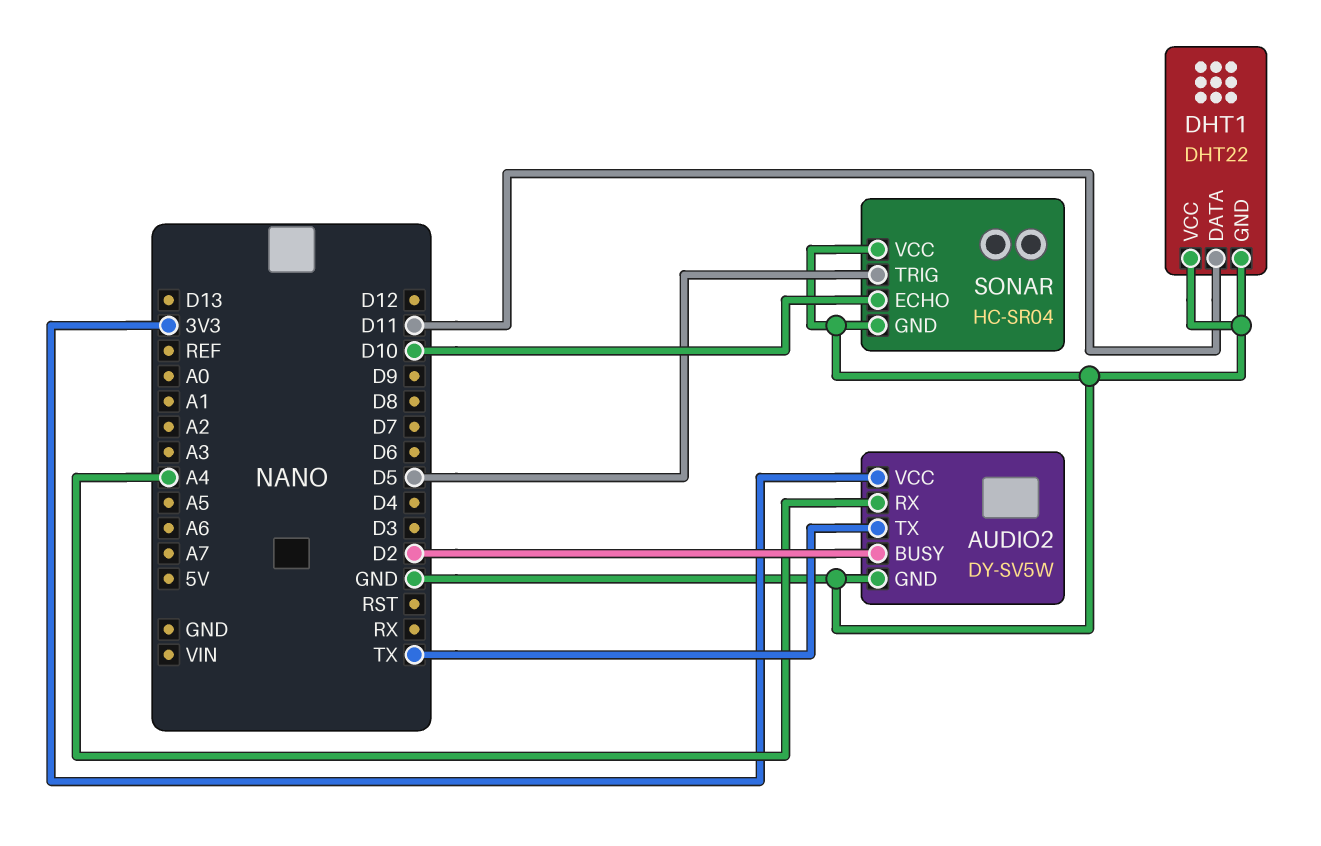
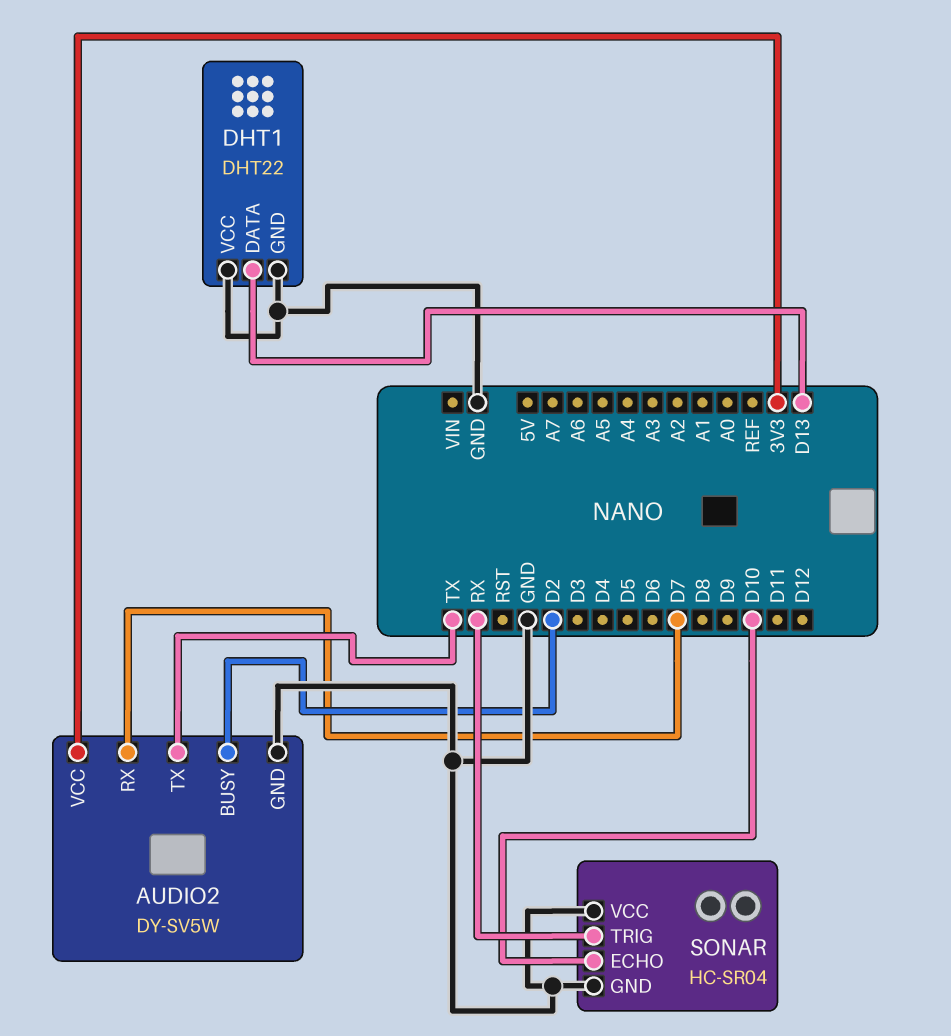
AUDIO2 pin RX: A4 -> D7
DHT1 pin DATA: D11 -> D13
SONAR pin TRIG: D5 -> RX

